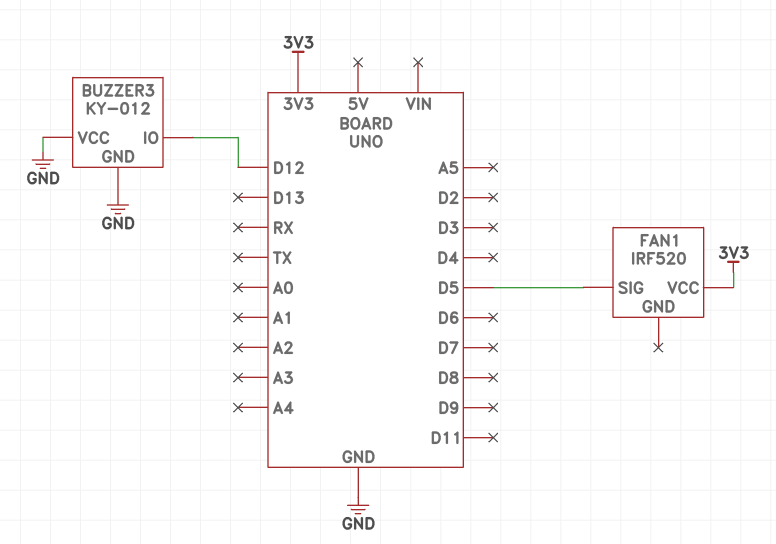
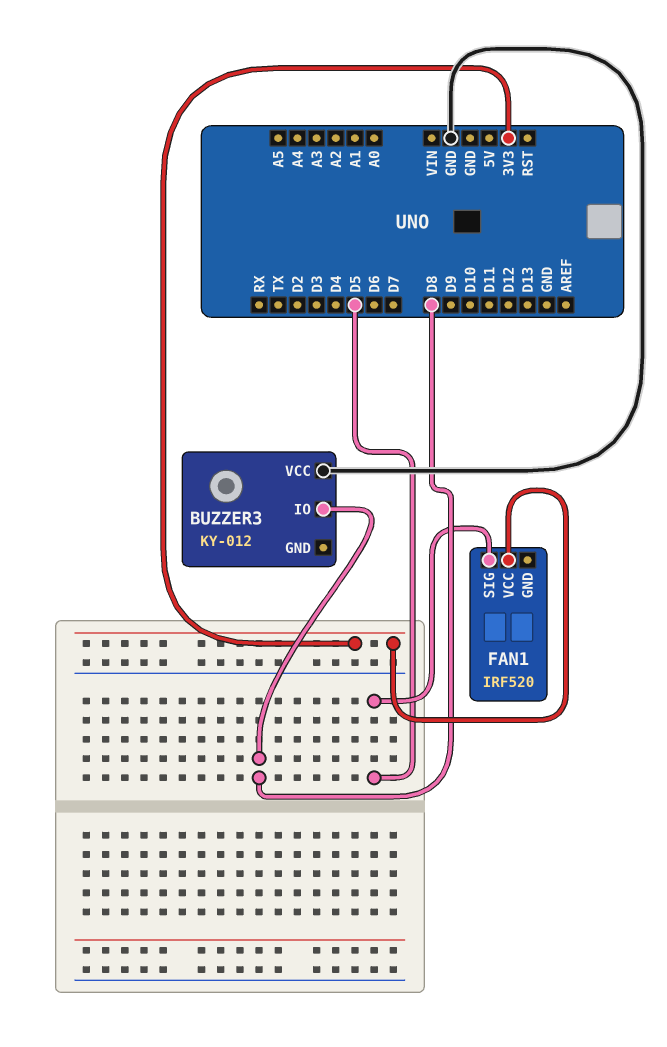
BUZZER3 pin GND: GND -> none
BUZZER3 pin IO: D12 -> D8

